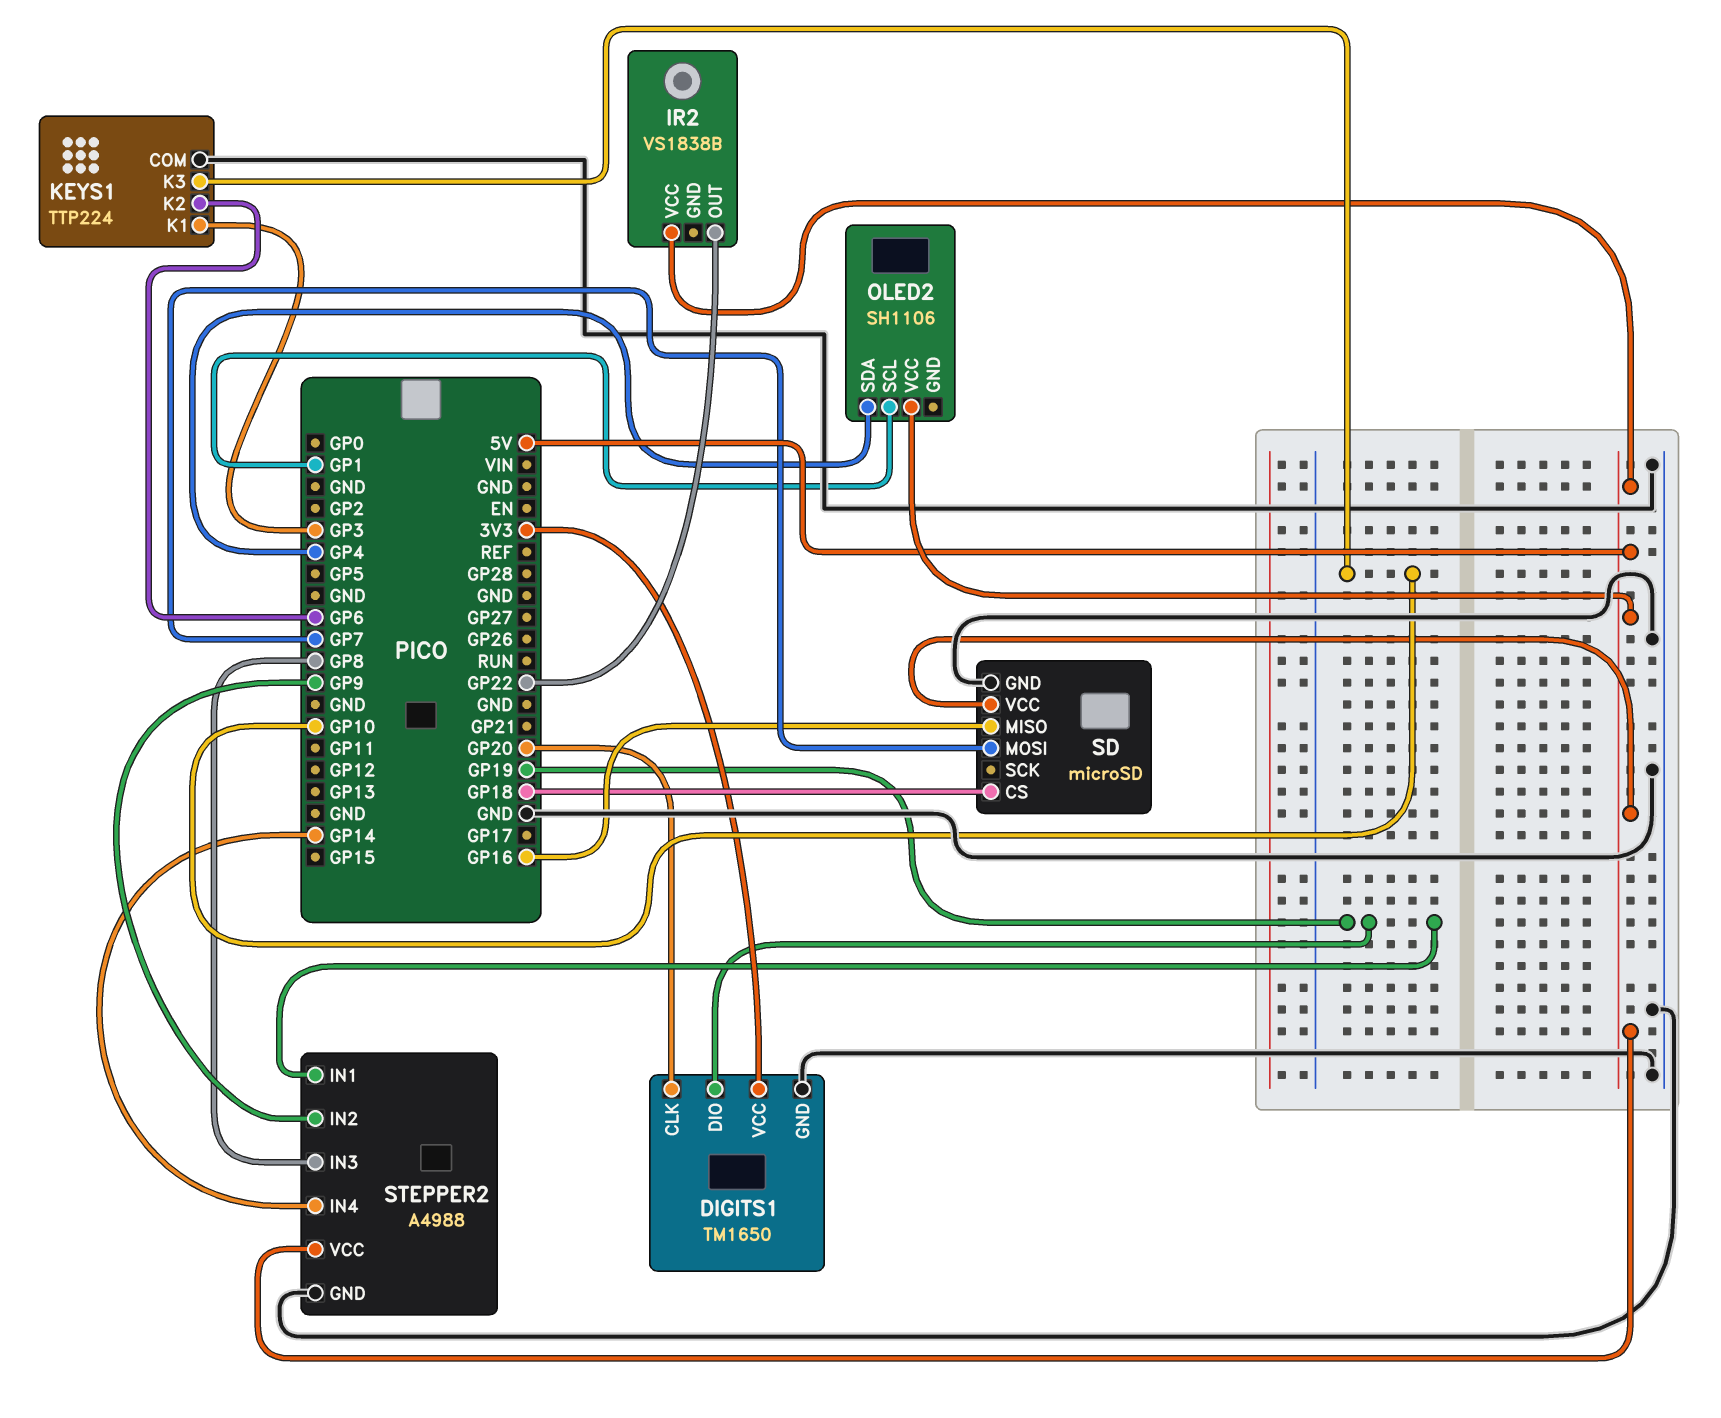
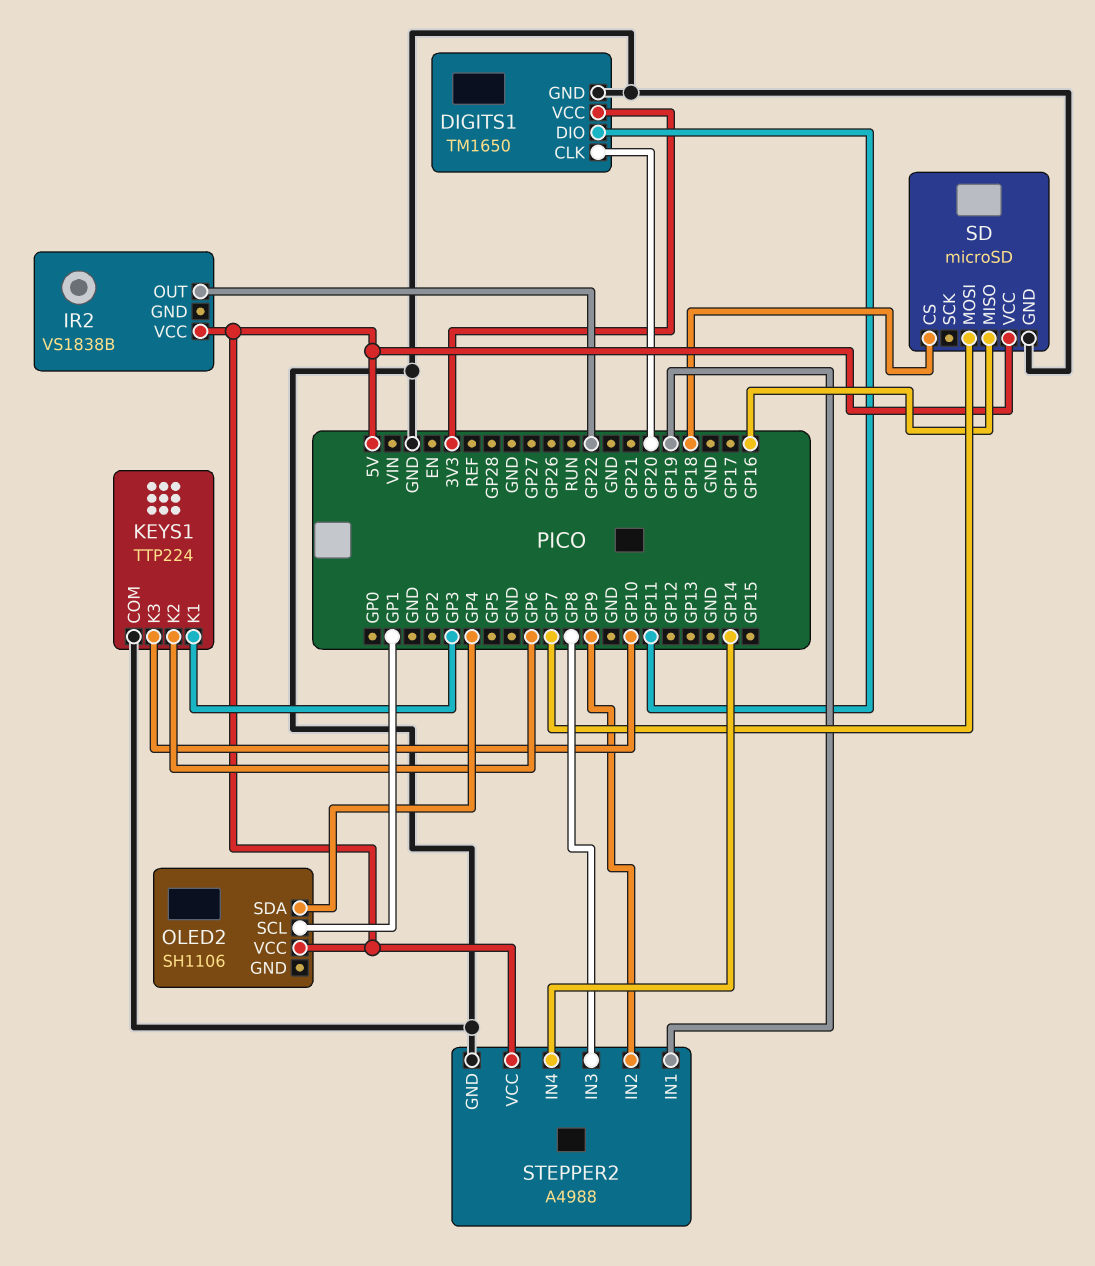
DIGITS1 pin DIO: GP19 -> GP11

